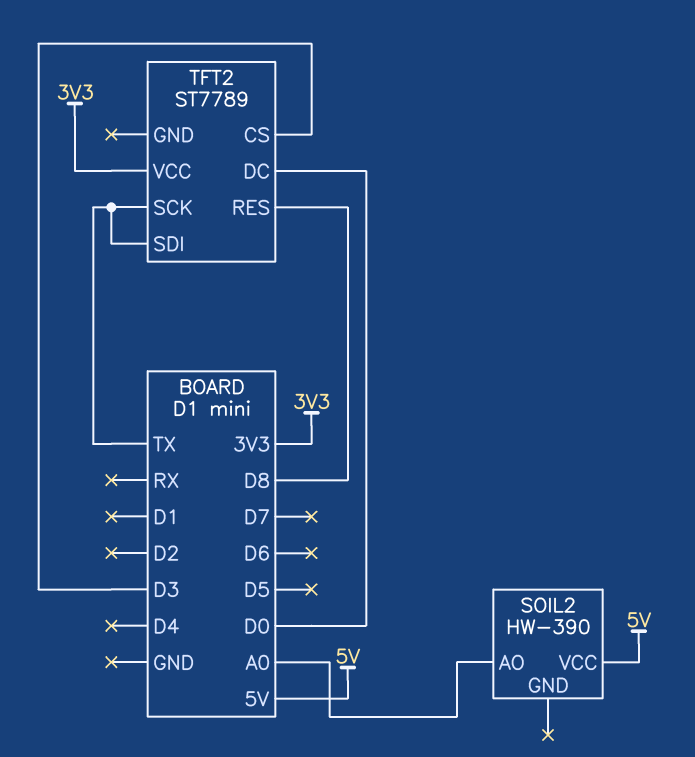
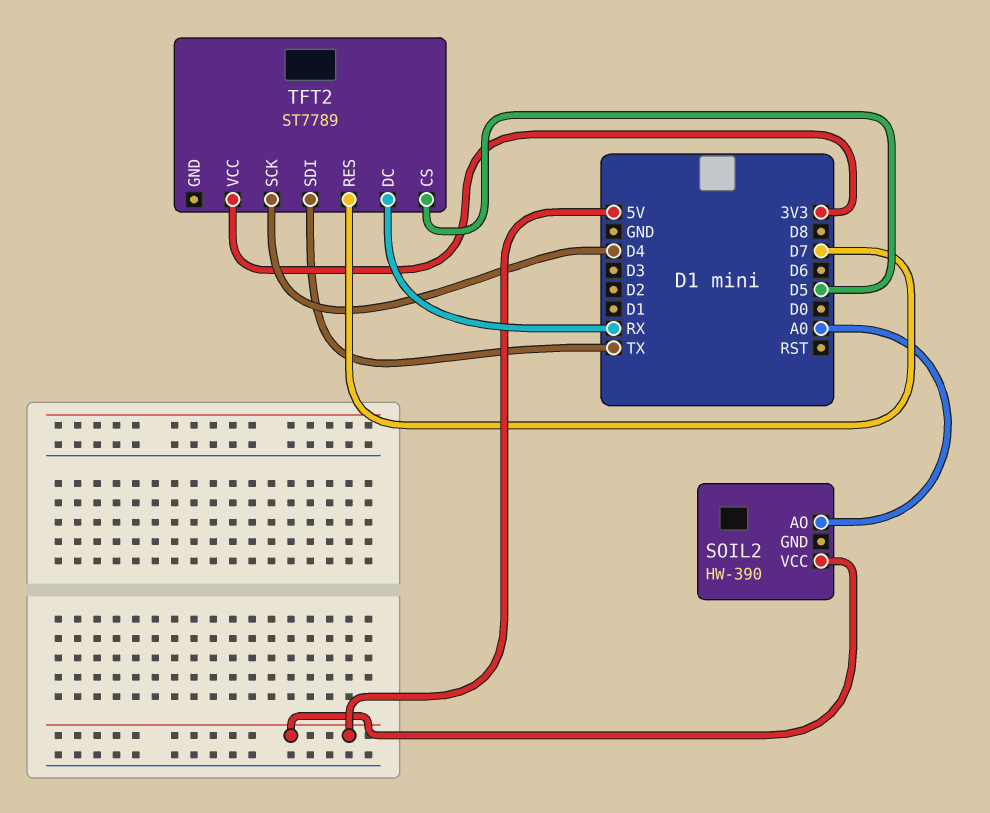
TFT2 pin CS: D3 -> D5
TFT2 pin DC: D0 -> RX
TFT2 pin RES: D8 -> D7
TFT2 pin SCK: TX -> D4

